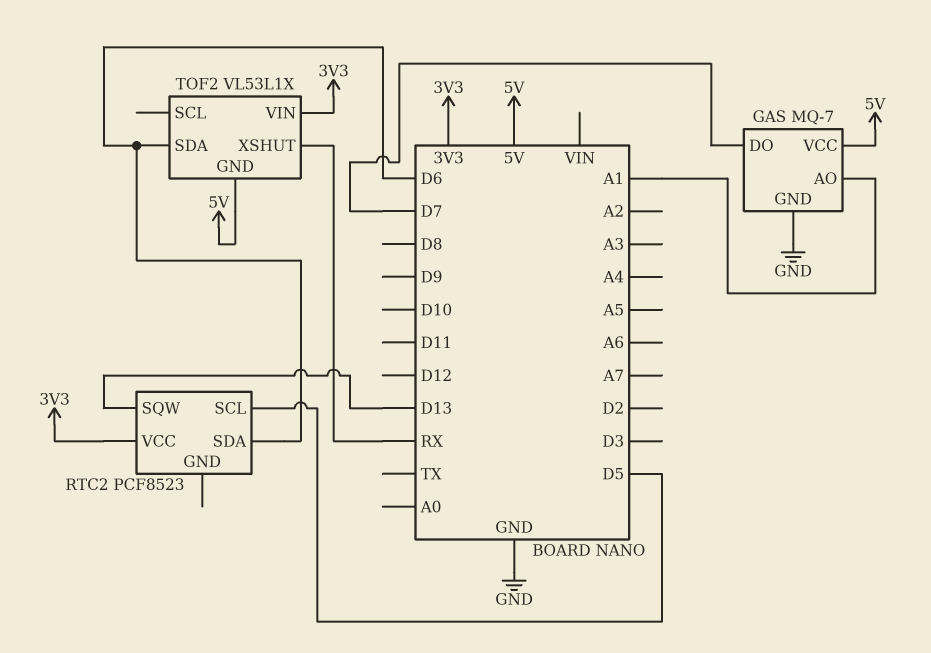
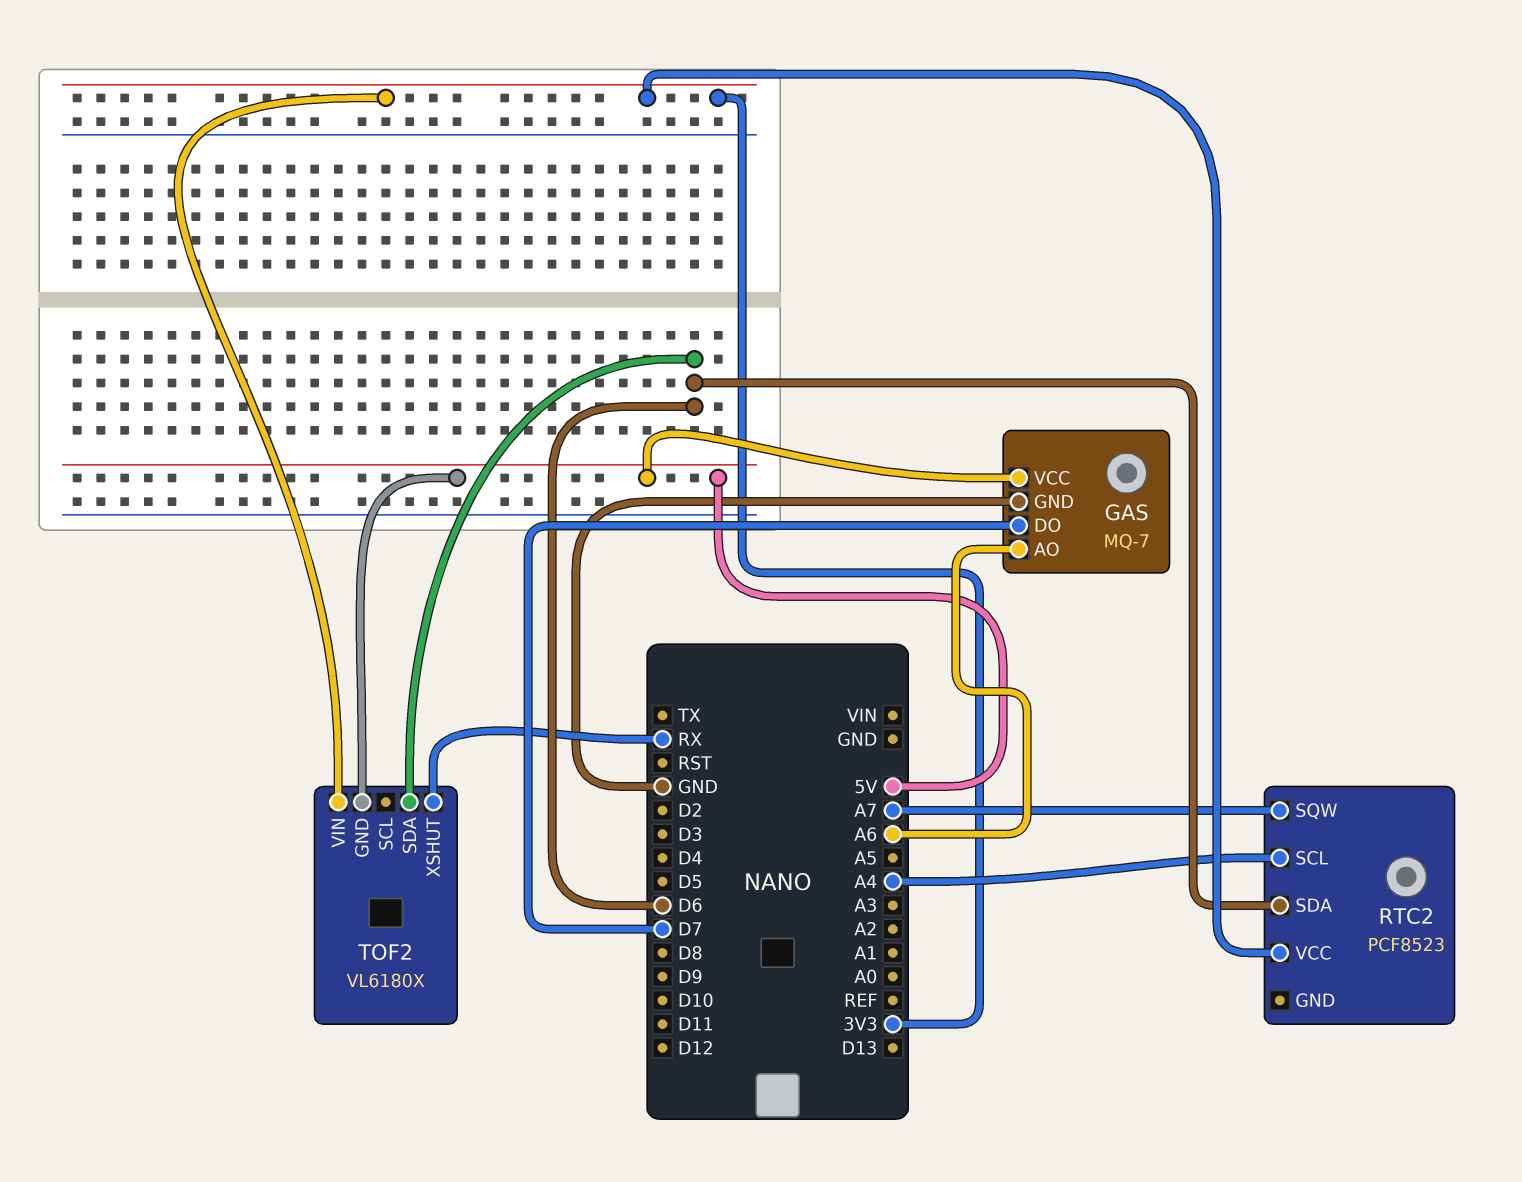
GAS pin AO: A1 -> A6
RTC2 pin SCL: D5 -> A4
RTC2 pin SQW: D13 -> A7
TOF2: VL53L1X -> VL6180X

